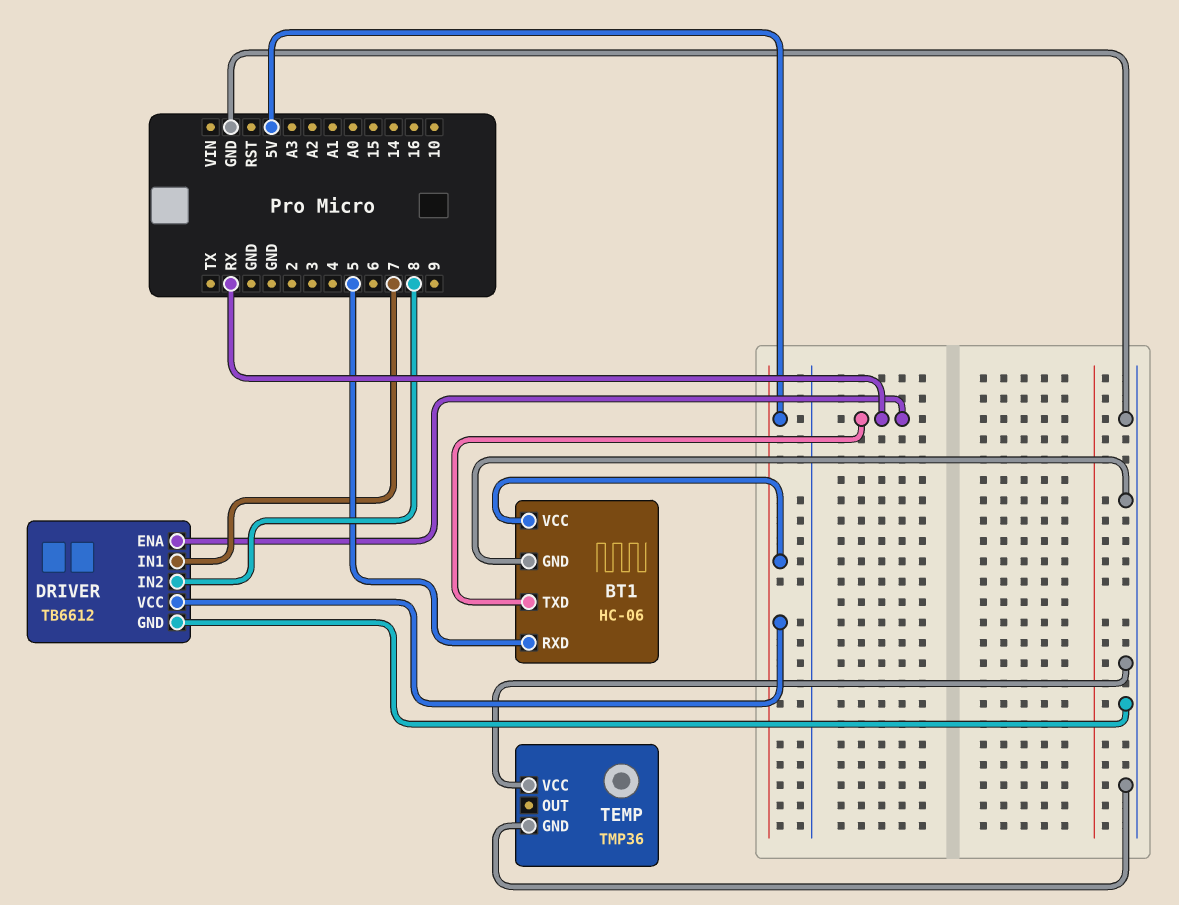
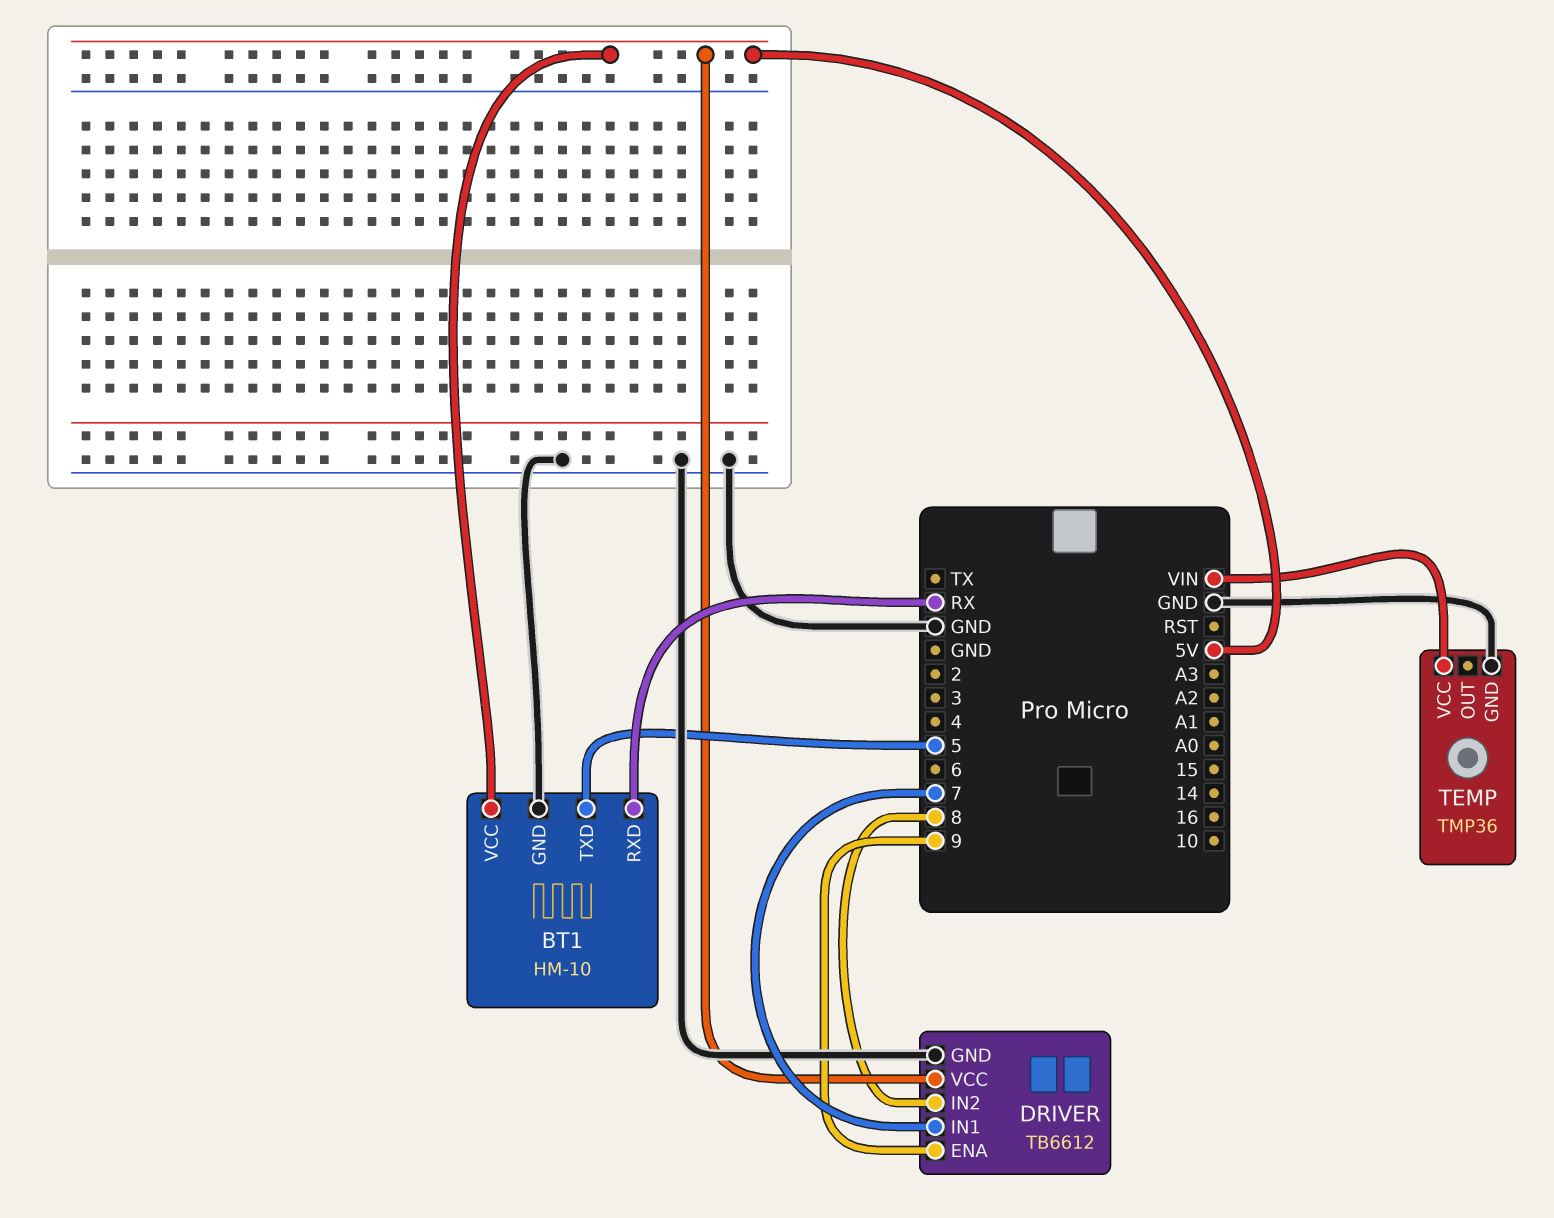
BT1: HC-06 -> HM-10
BT1 pin RXD: 5 -> RX
BT1 pin TXD: RX -> 5
DRIVER pin ENA: RX -> 9
TEMP pin VCC: GND -> VIN

